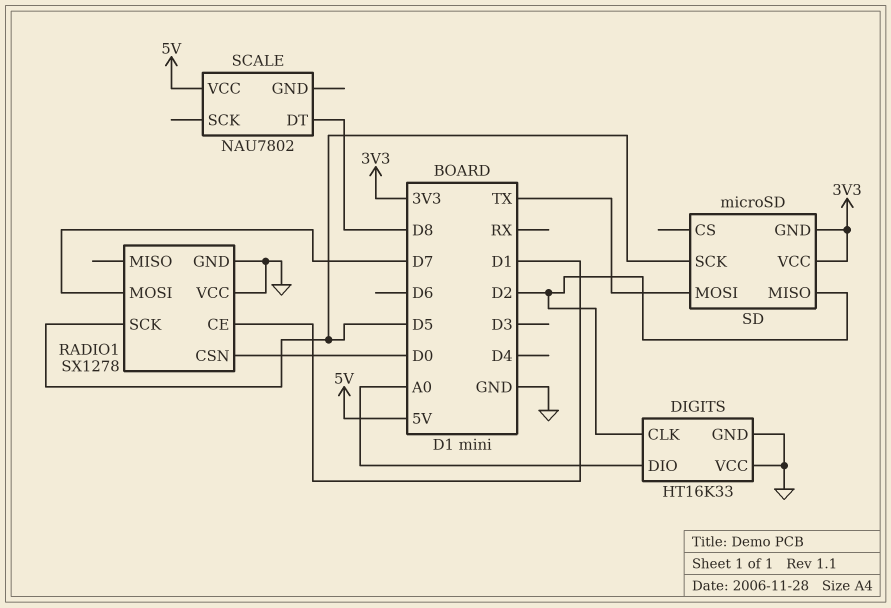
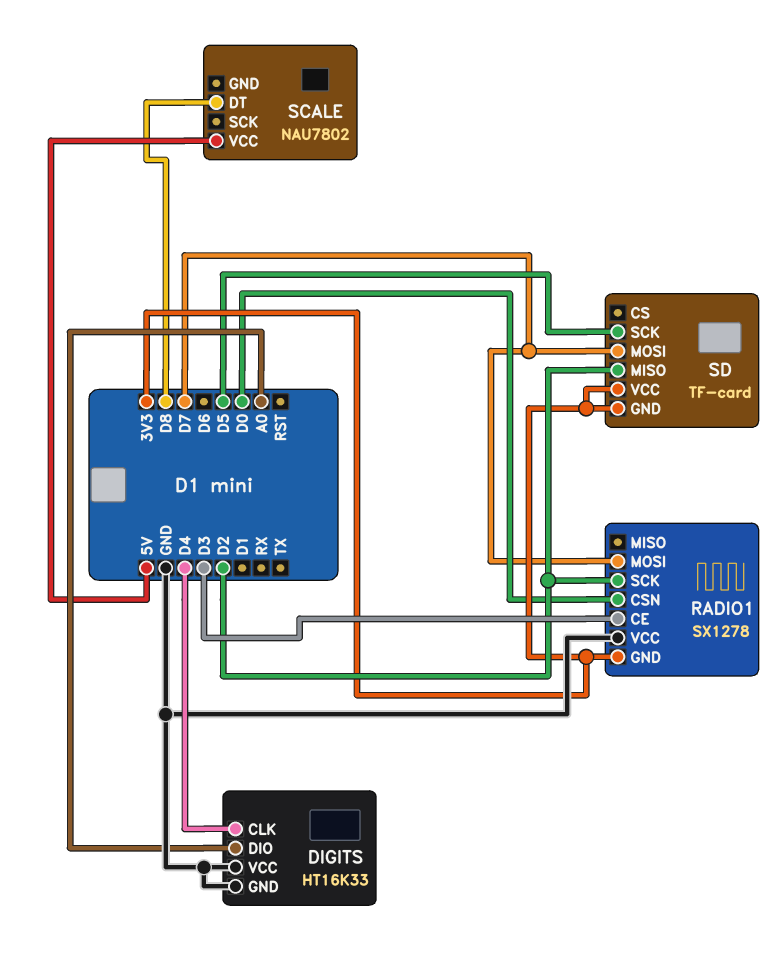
DIGITS pin CLK: D2 -> D4
RADIO1 pin CE: D1 -> D3
RADIO1 pin GND: GND -> 3V3
RADIO1 pin SCK: D5 -> D2
SD: microSD -> TF-card
SD pin MOSI: TX -> D7

